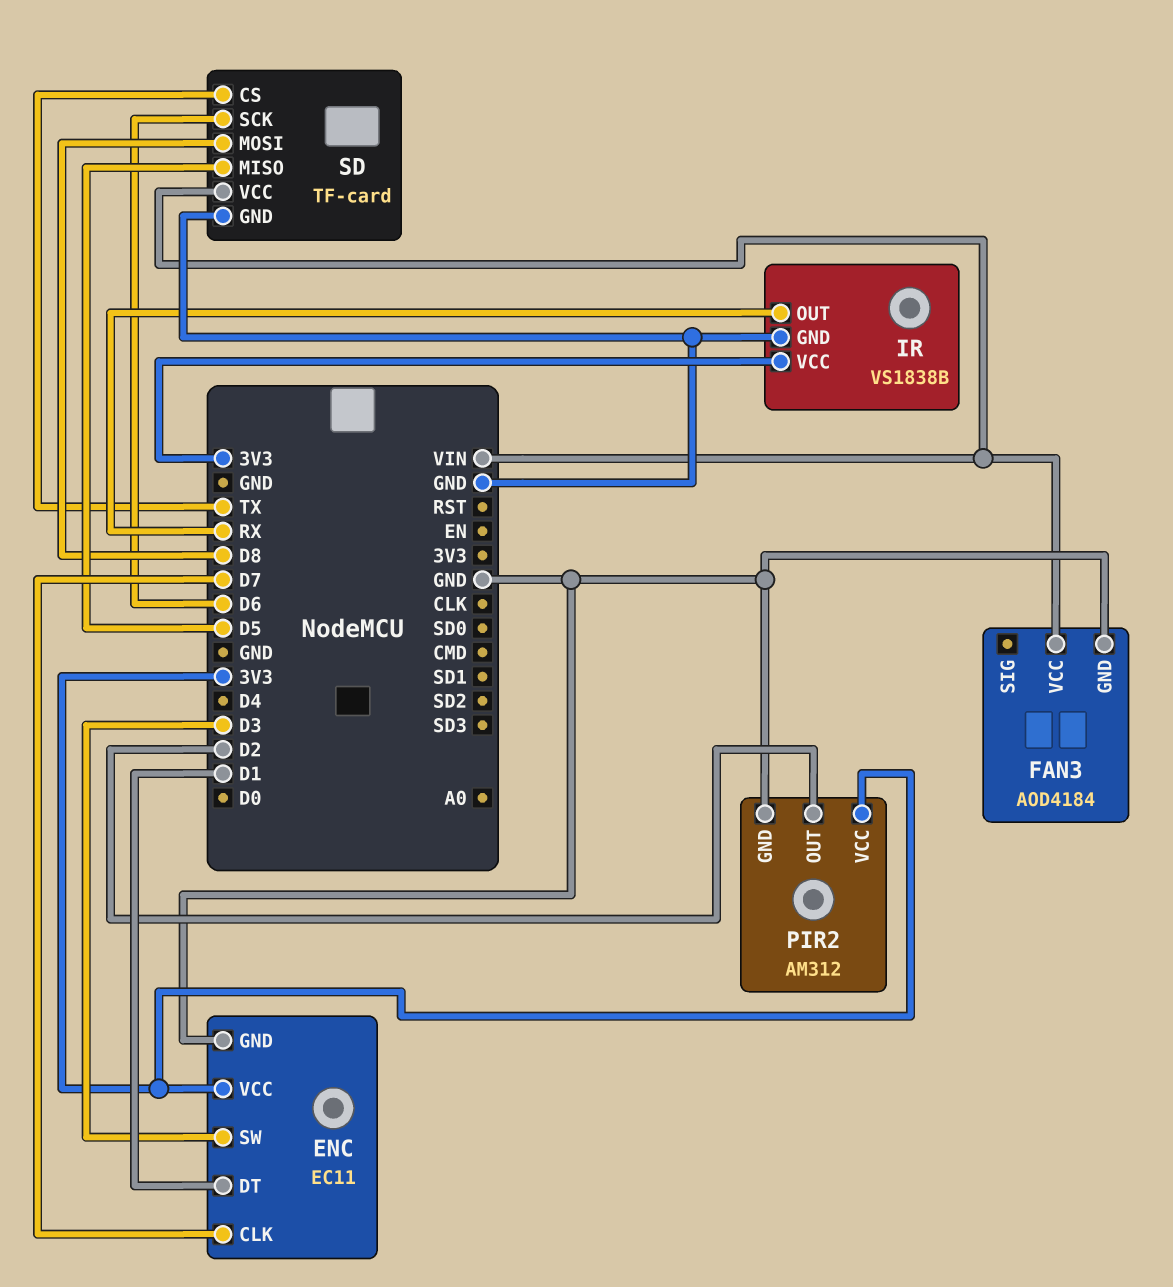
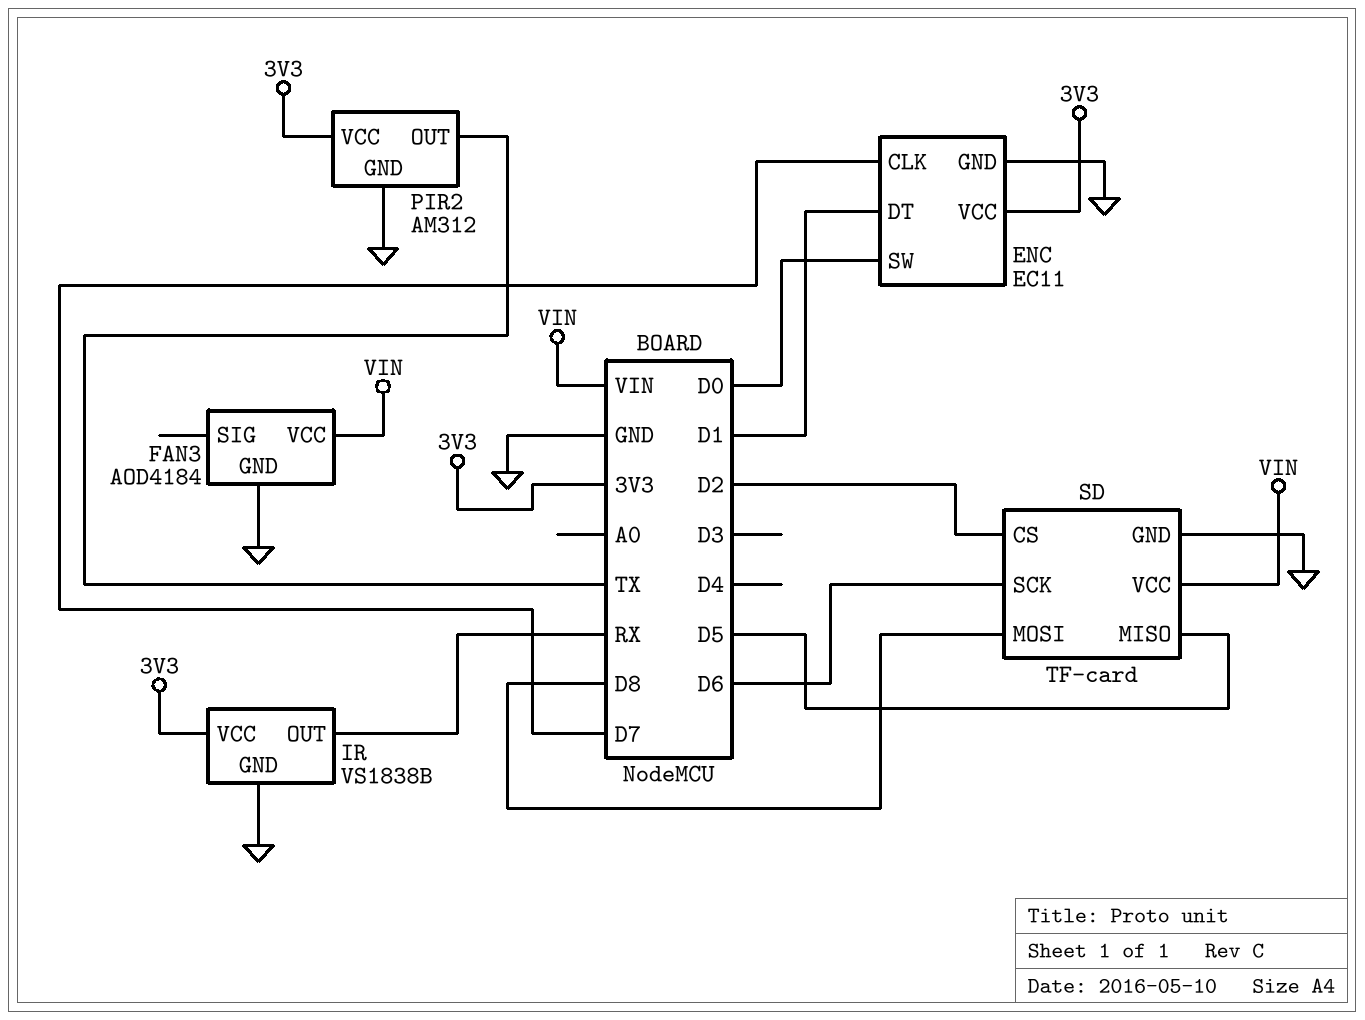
ENC pin SW: D3 -> D0
PIR2 pin OUT: D2 -> TX
SD pin CS: TX -> D2

